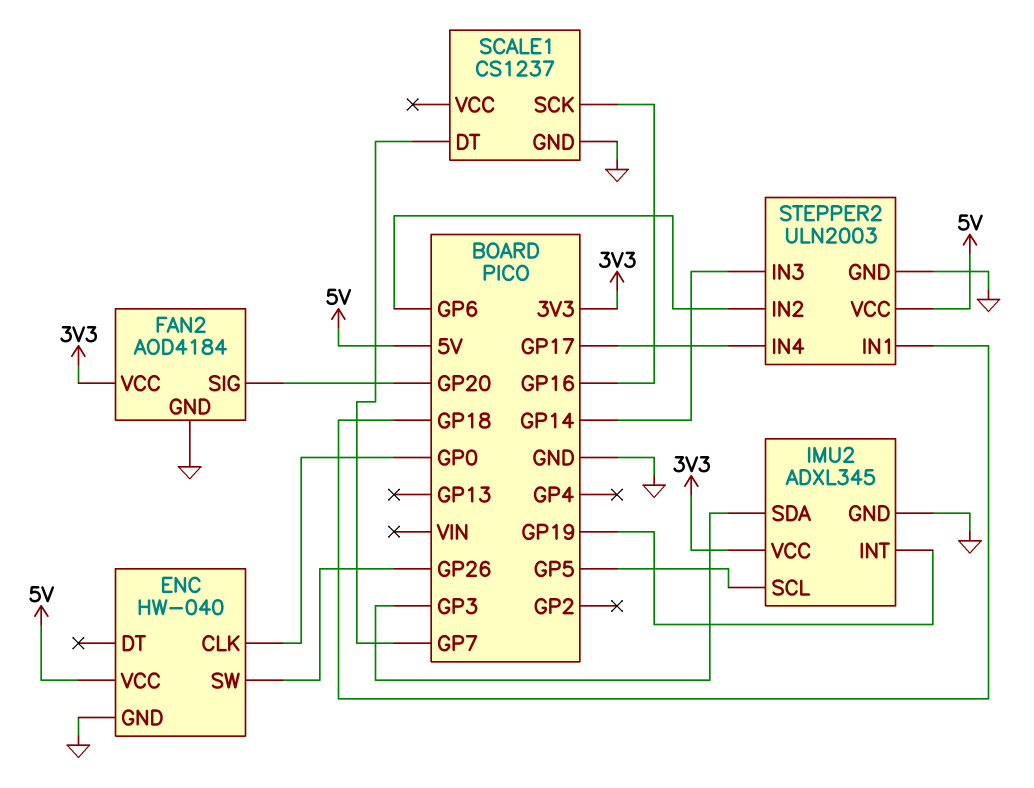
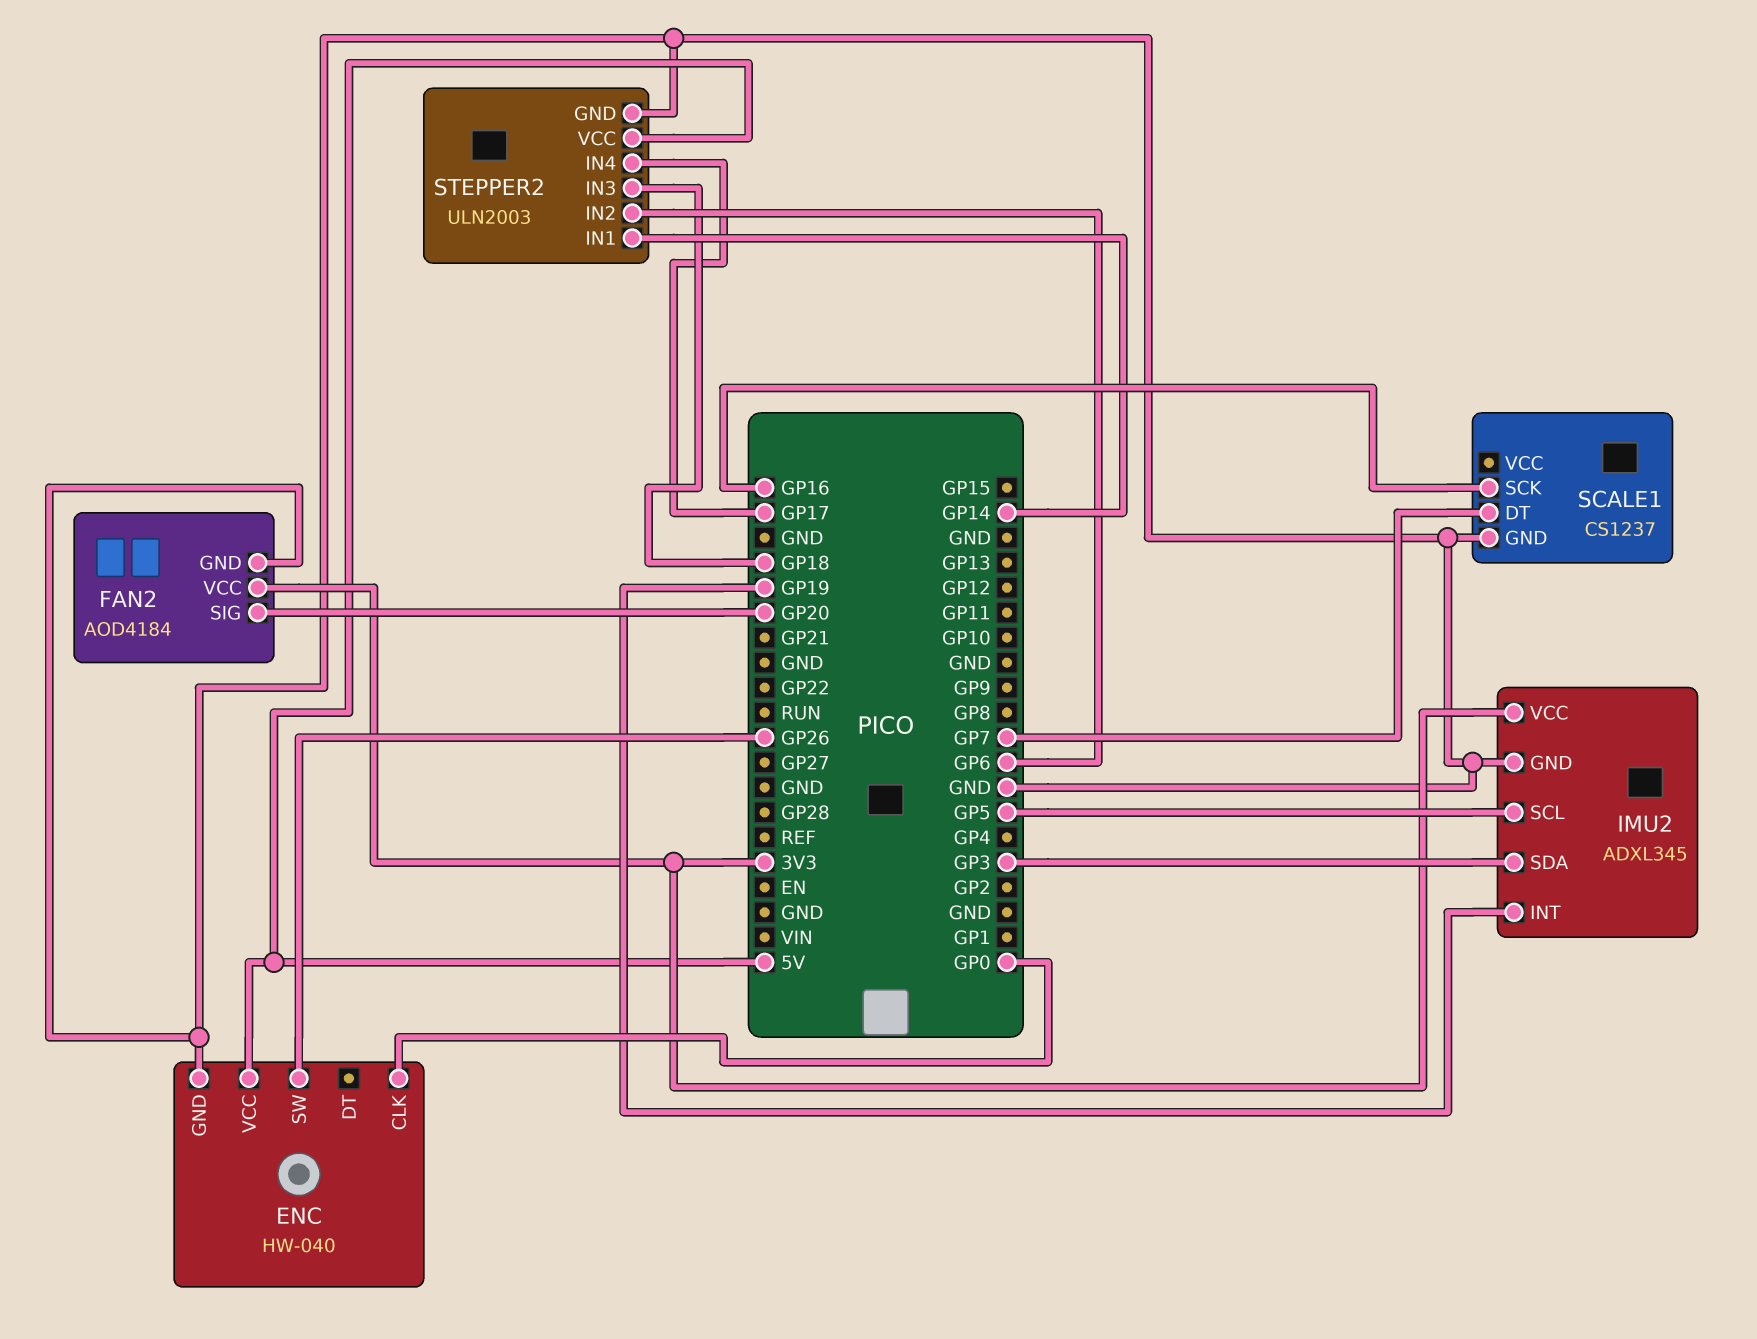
STEPPER2 pin IN1: GP18 -> GP14
STEPPER2 pin IN3: GP14 -> GP18

